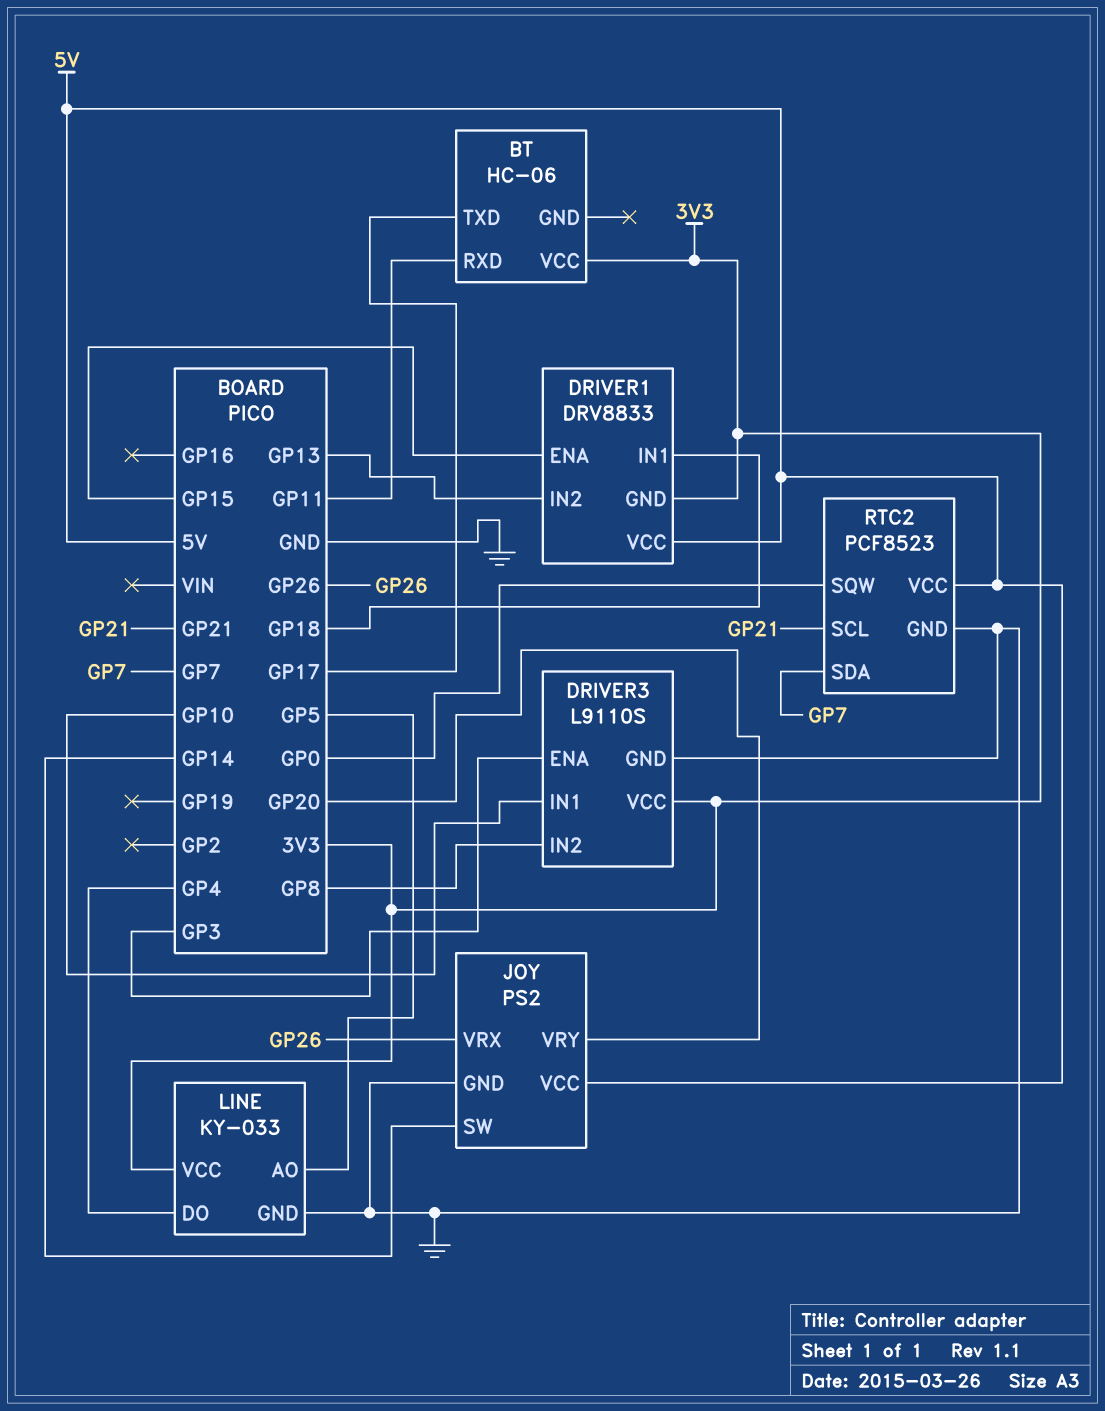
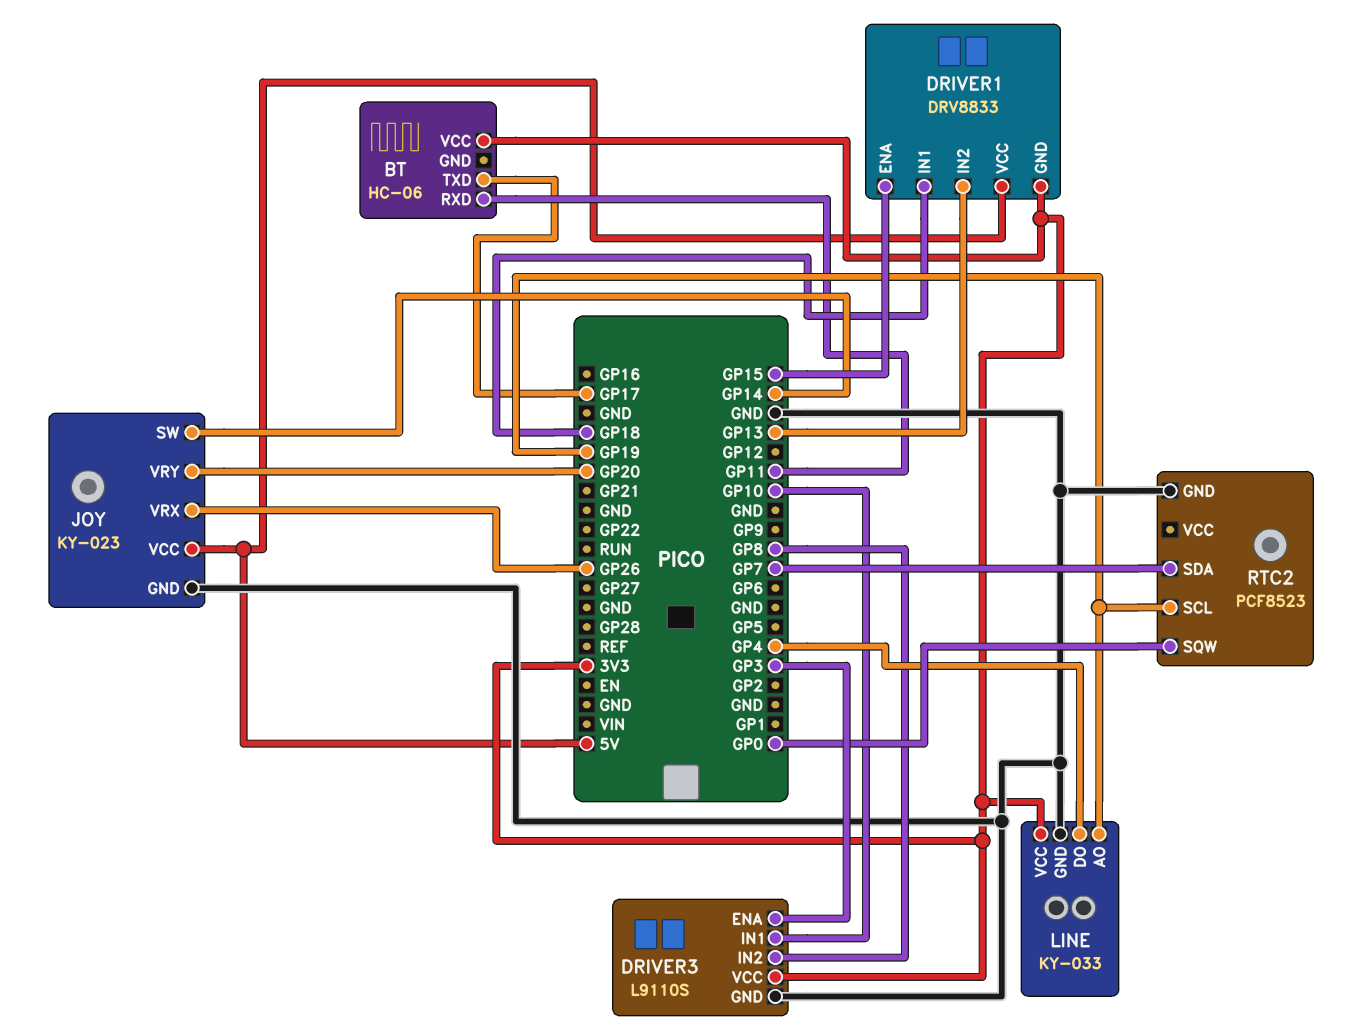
JOY: PS2 -> KY-023
LINE pin AO: GP5 -> GP19
RTC2 pin SCL: GP21 -> GP19
RTC2 pin VCC: 5V -> none

